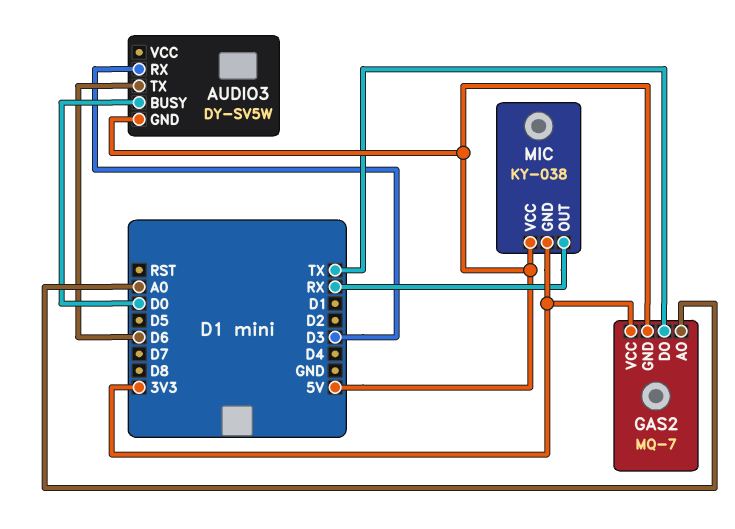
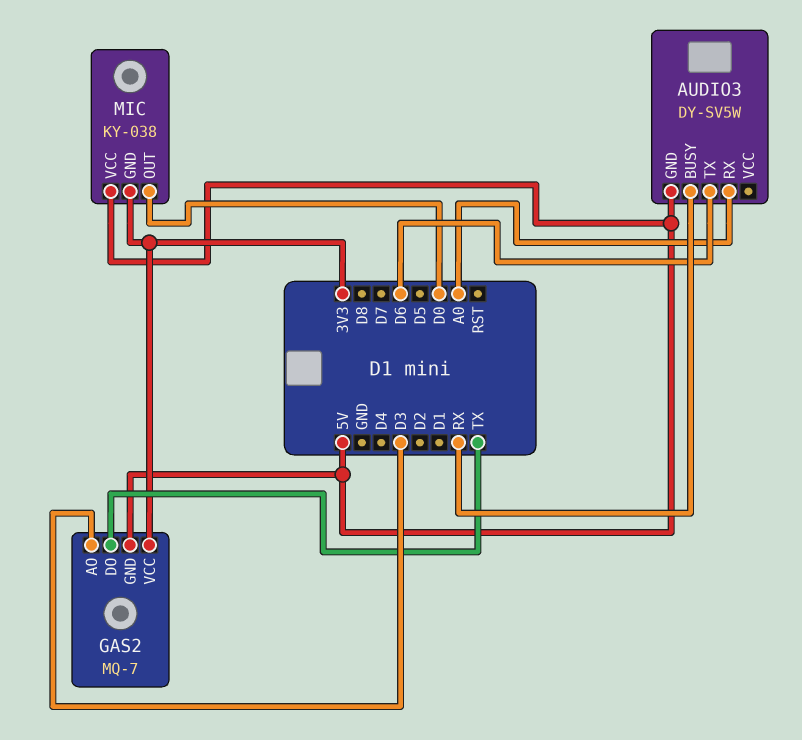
AUDIO3 pin BUSY: D0 -> RX
AUDIO3 pin RX: D3 -> A0
GAS2 pin AO: A0 -> D3
MIC pin OUT: RX -> D0

